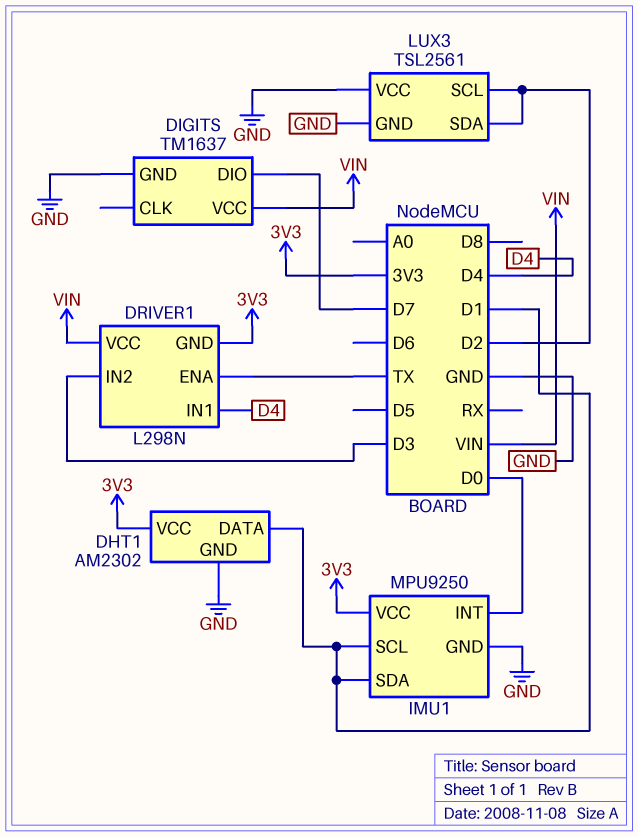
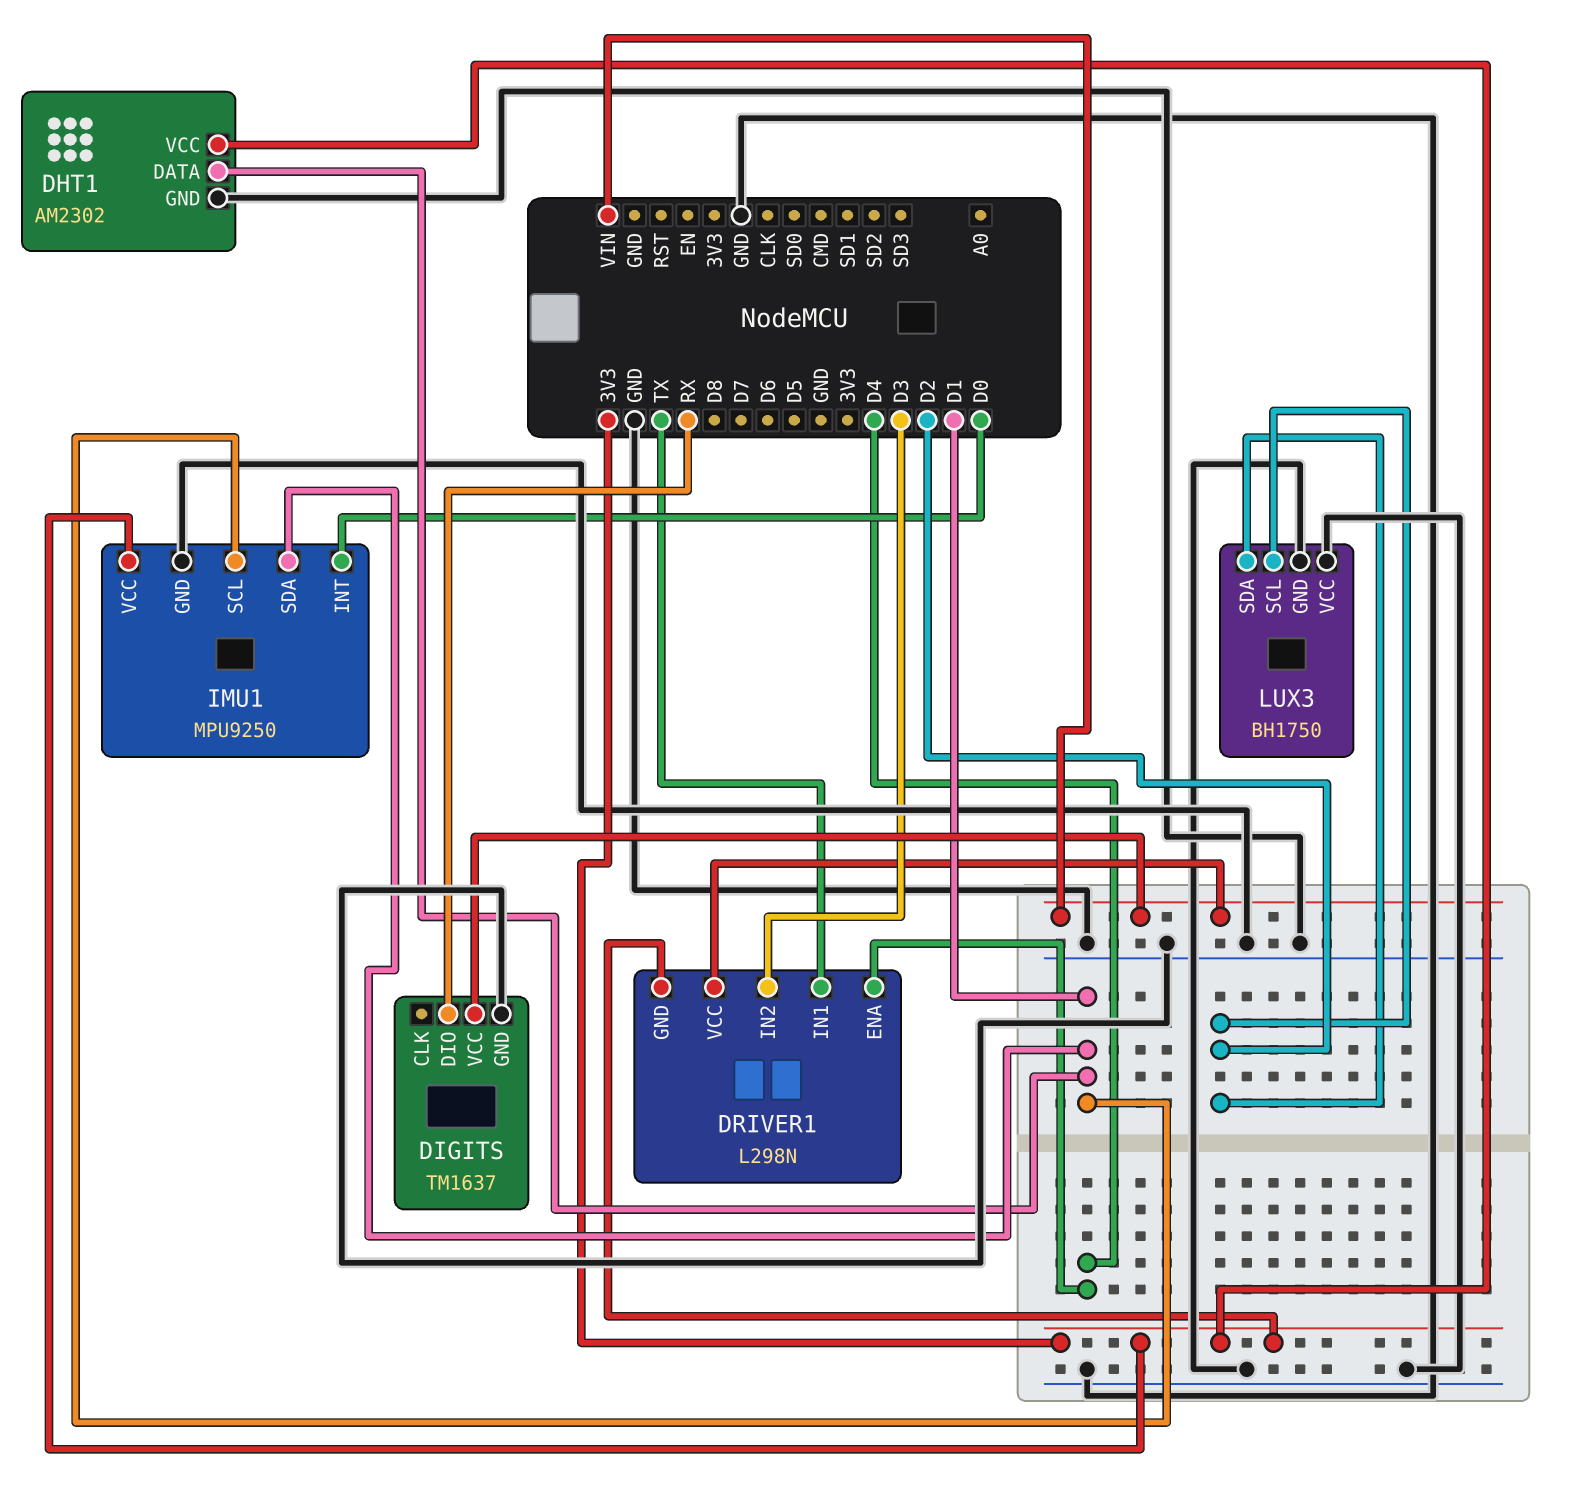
DIGITS pin DIO: D7 -> RX
DRIVER1 pin ENA: TX -> D4
DRIVER1 pin IN1: D4 -> TX
LUX3: TSL2561 -> BH1750

